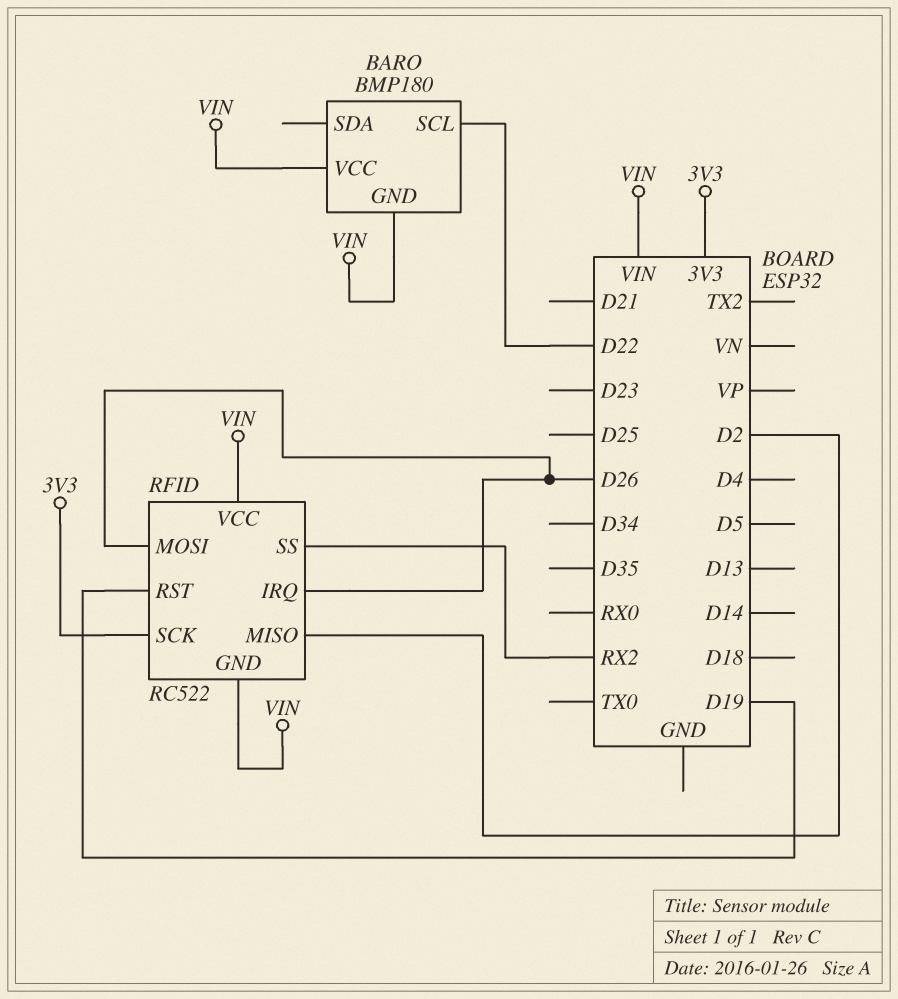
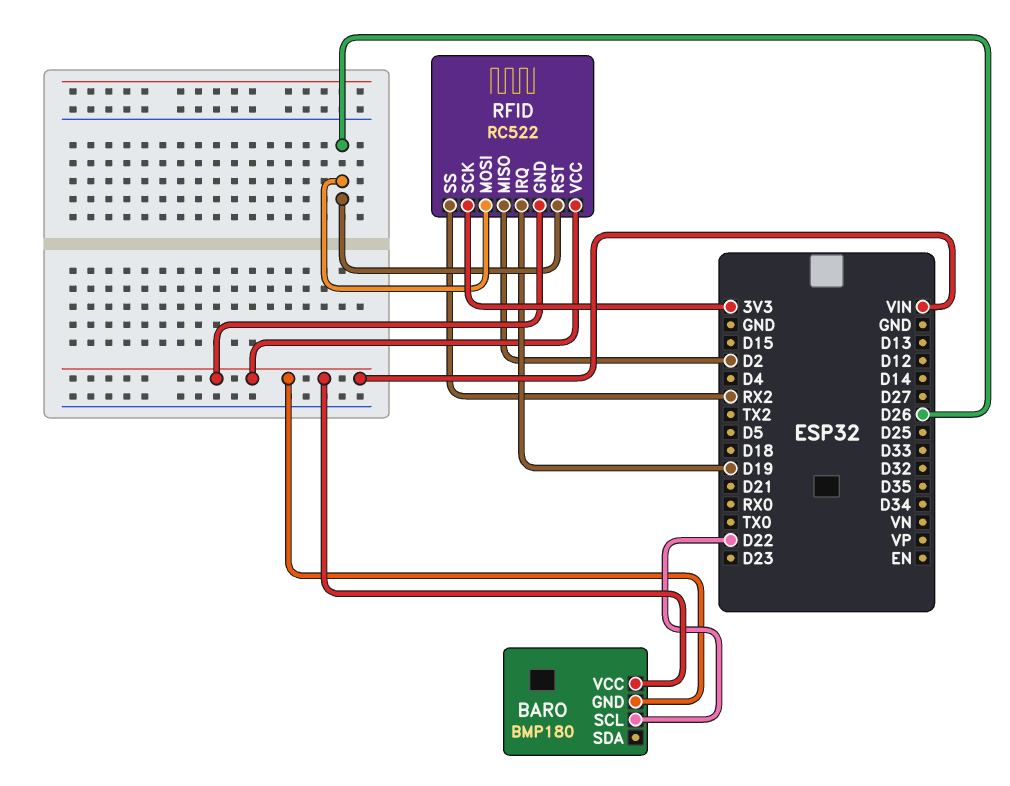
RFID pin IRQ: D26 -> D19
RFID pin RST: D19 -> D26

